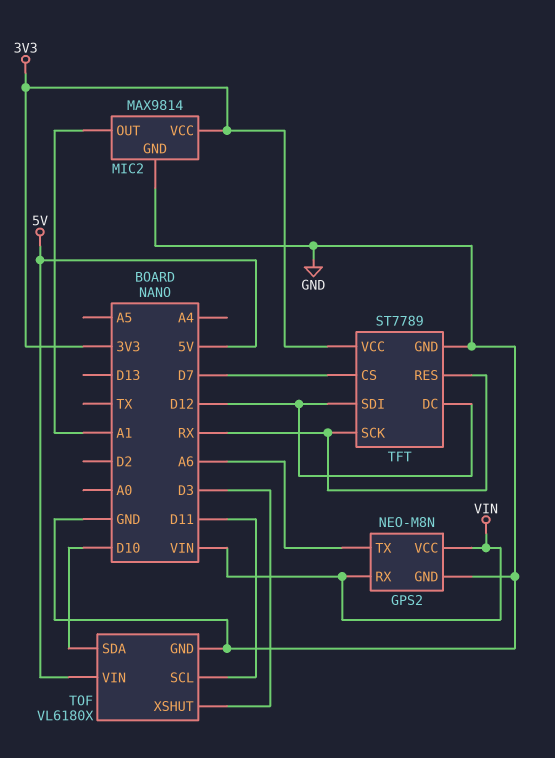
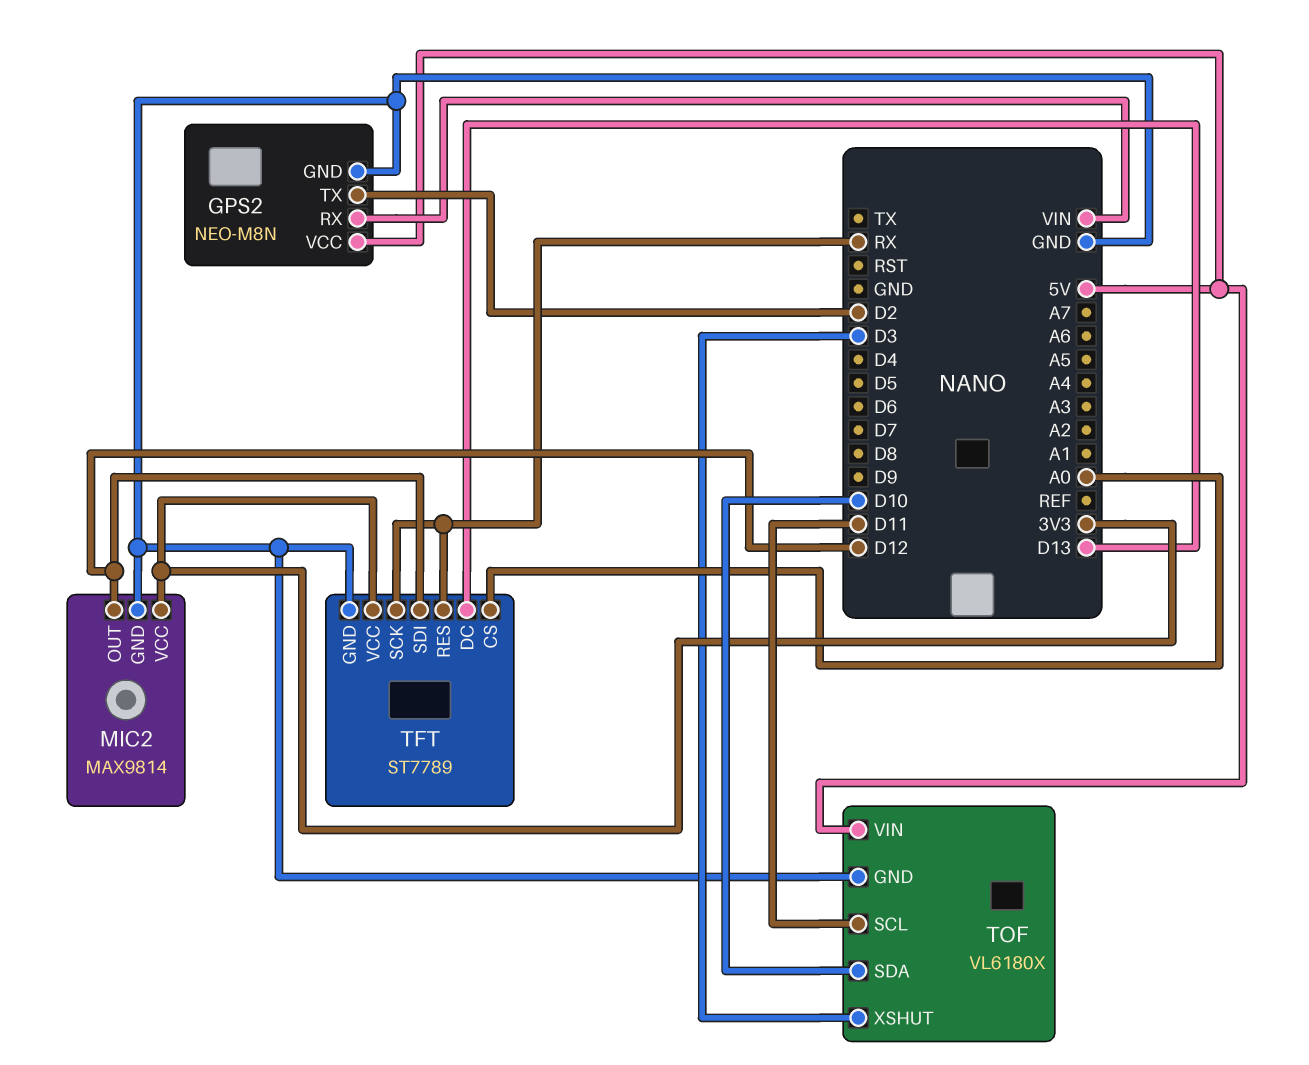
GPS2 pin TX: A6 -> D2
GPS2 pin VCC: VIN -> 5V
MIC2 pin OUT: A1 -> D12
TFT pin CS: D7 -> A0
TFT pin DC: D12 -> D13

